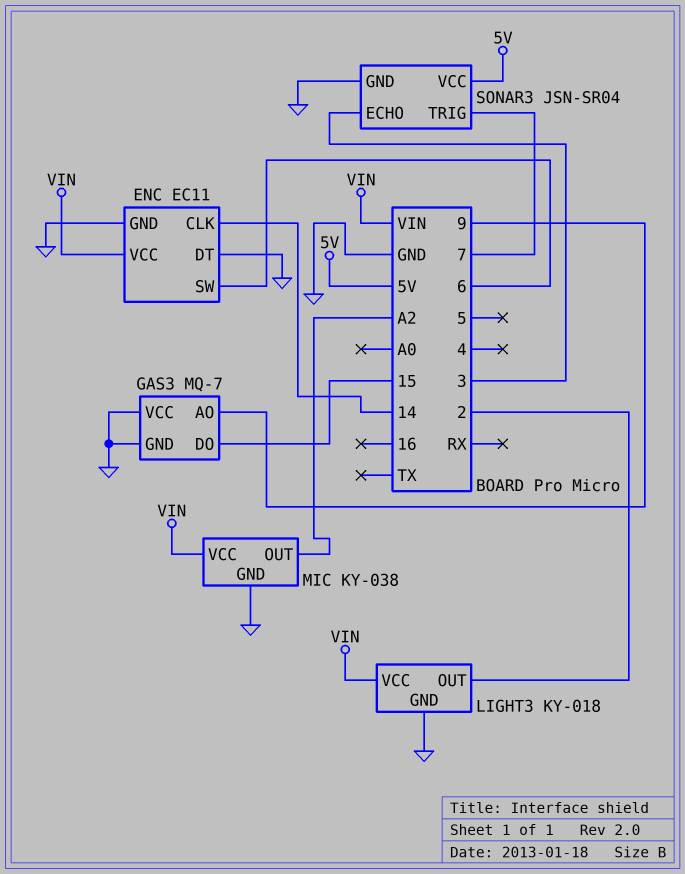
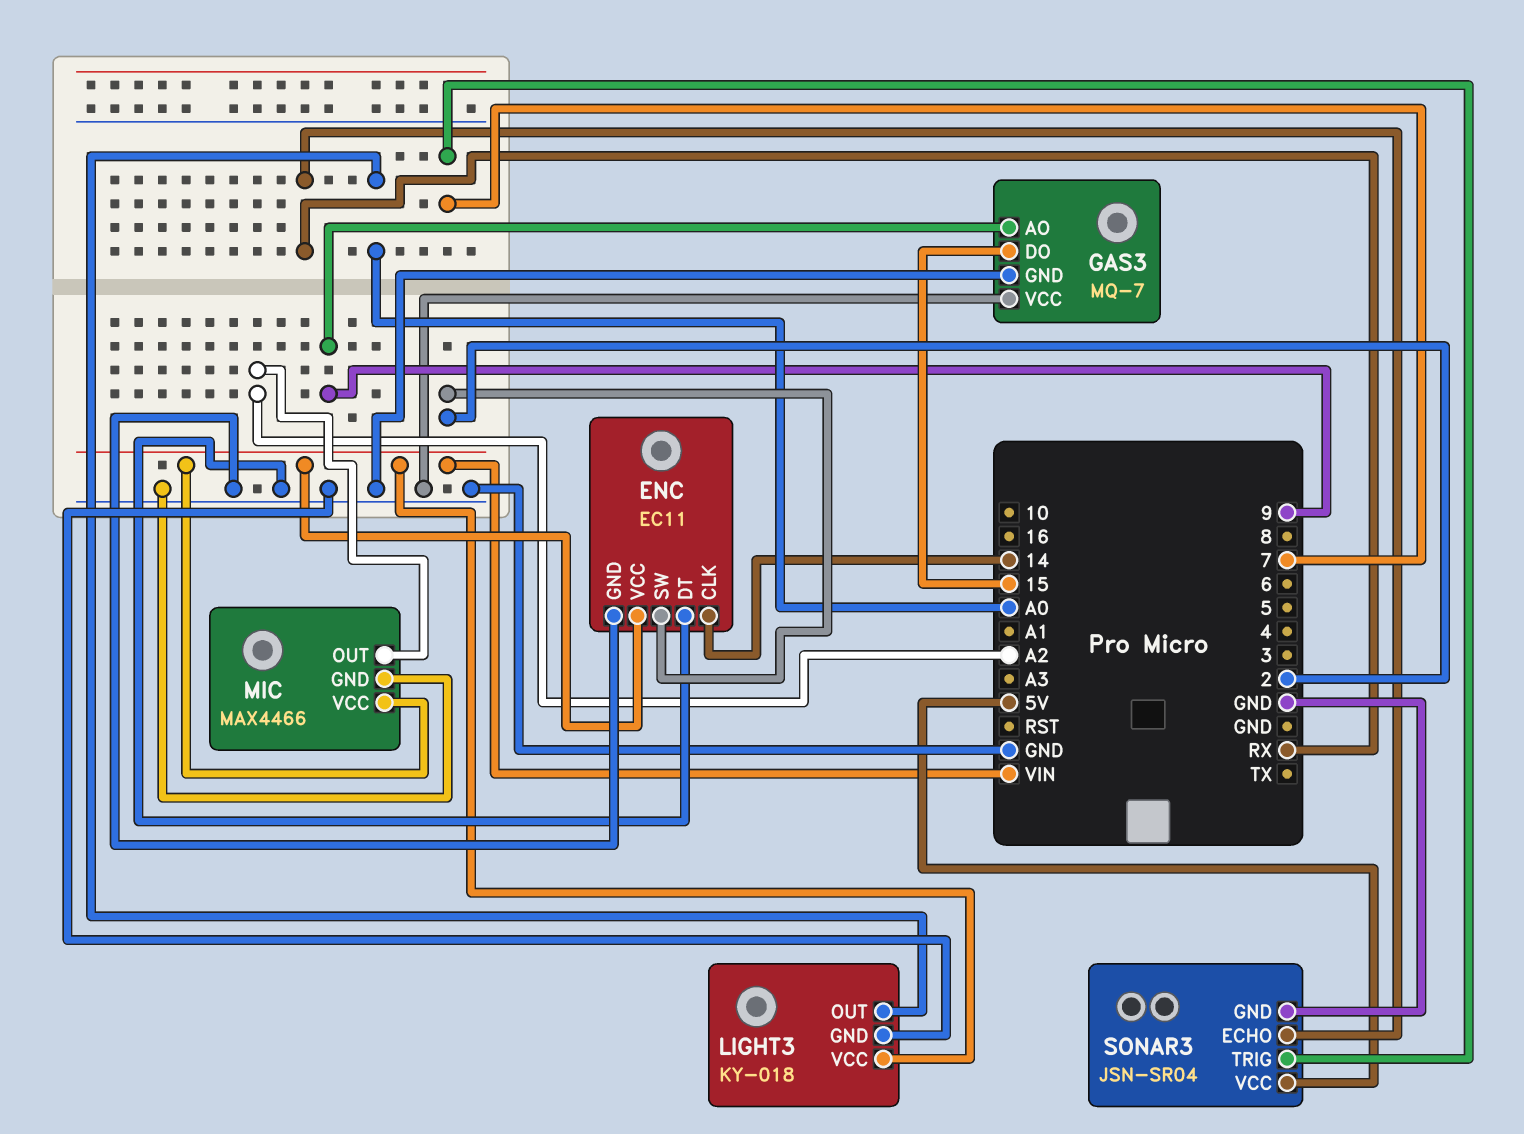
ENC pin SW: 6 -> 2
LIGHT3 pin OUT: 2 -> A0
MIC: KY-038 -> MAX4466
SONAR3 pin ECHO: 3 -> RX

